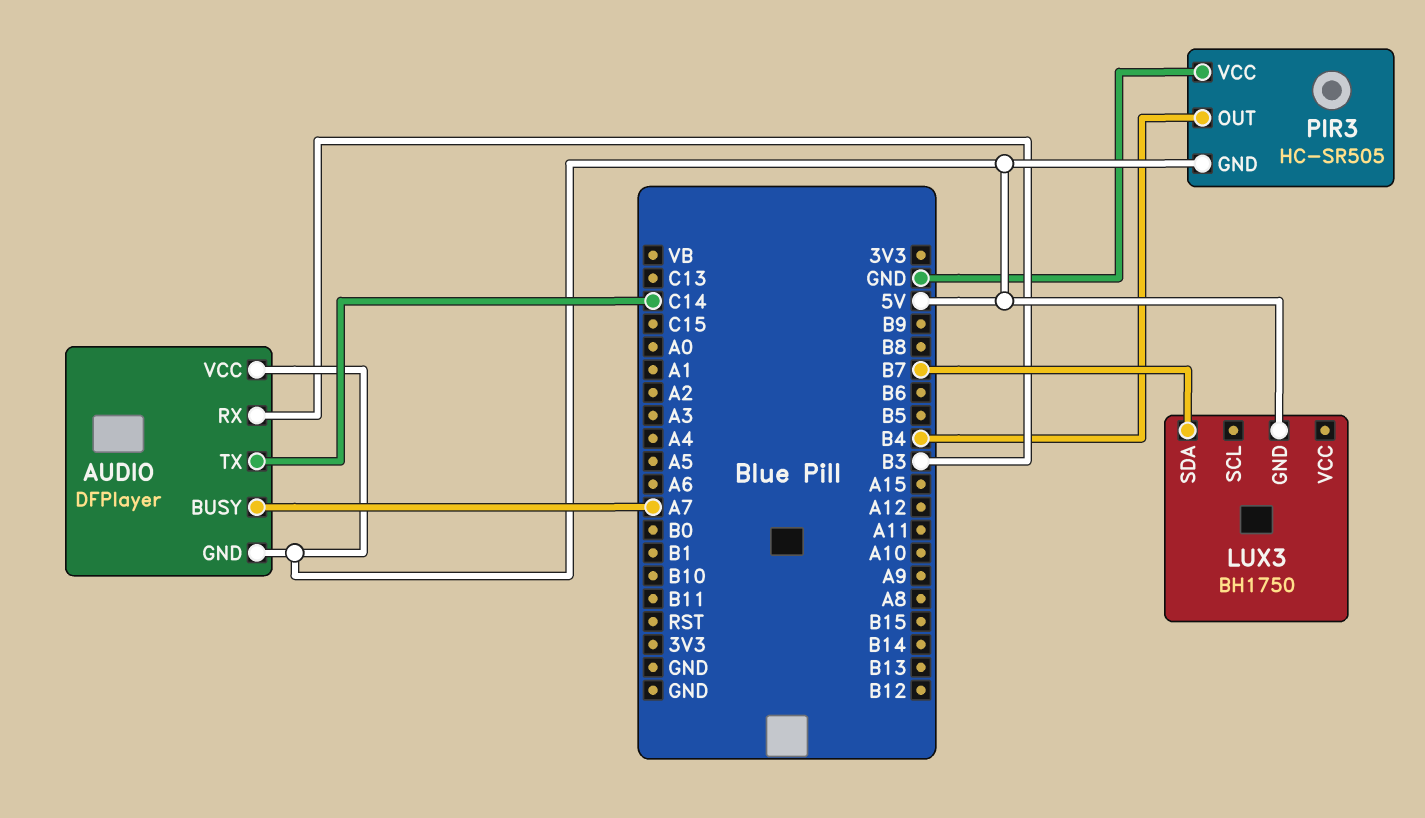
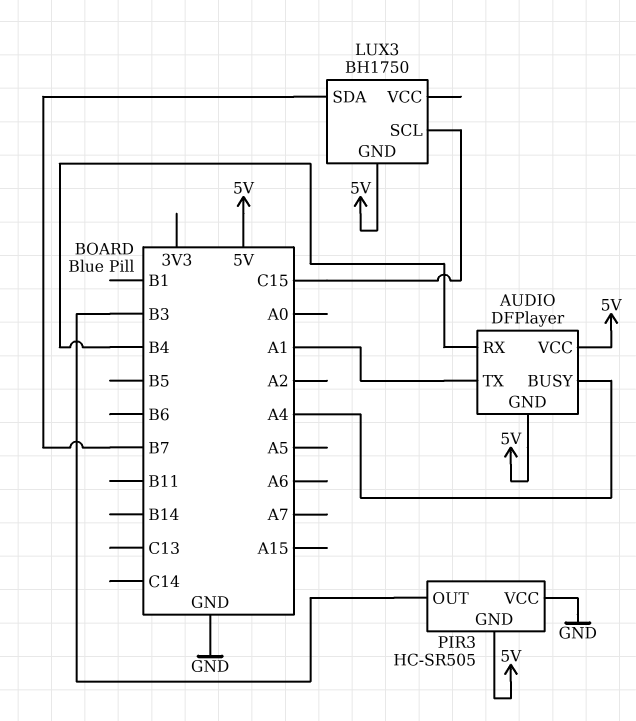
AUDIO pin BUSY: A7 -> A4
AUDIO pin RX: B3 -> B4
AUDIO pin TX: C14 -> A1
LUX3 pin SCL: none -> C15
PIR3 pin OUT: B4 -> B3

